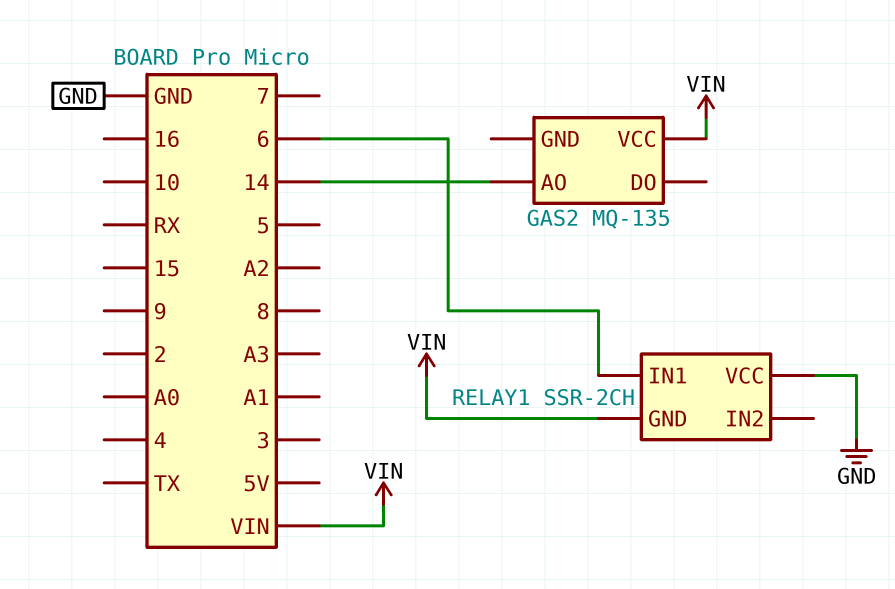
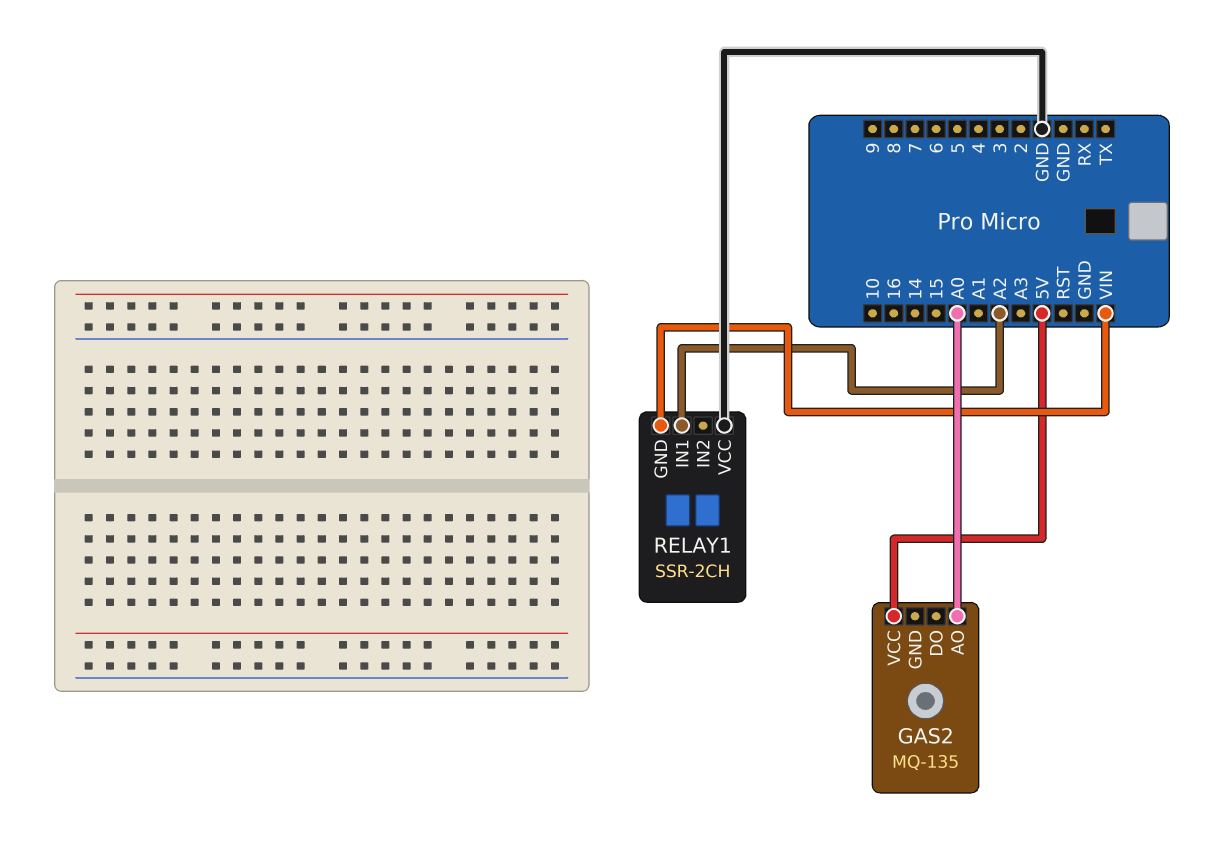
GAS2 pin AO: 14 -> A0
GAS2 pin VCC: VIN -> 5V
RELAY1 pin IN1: 6 -> A2

